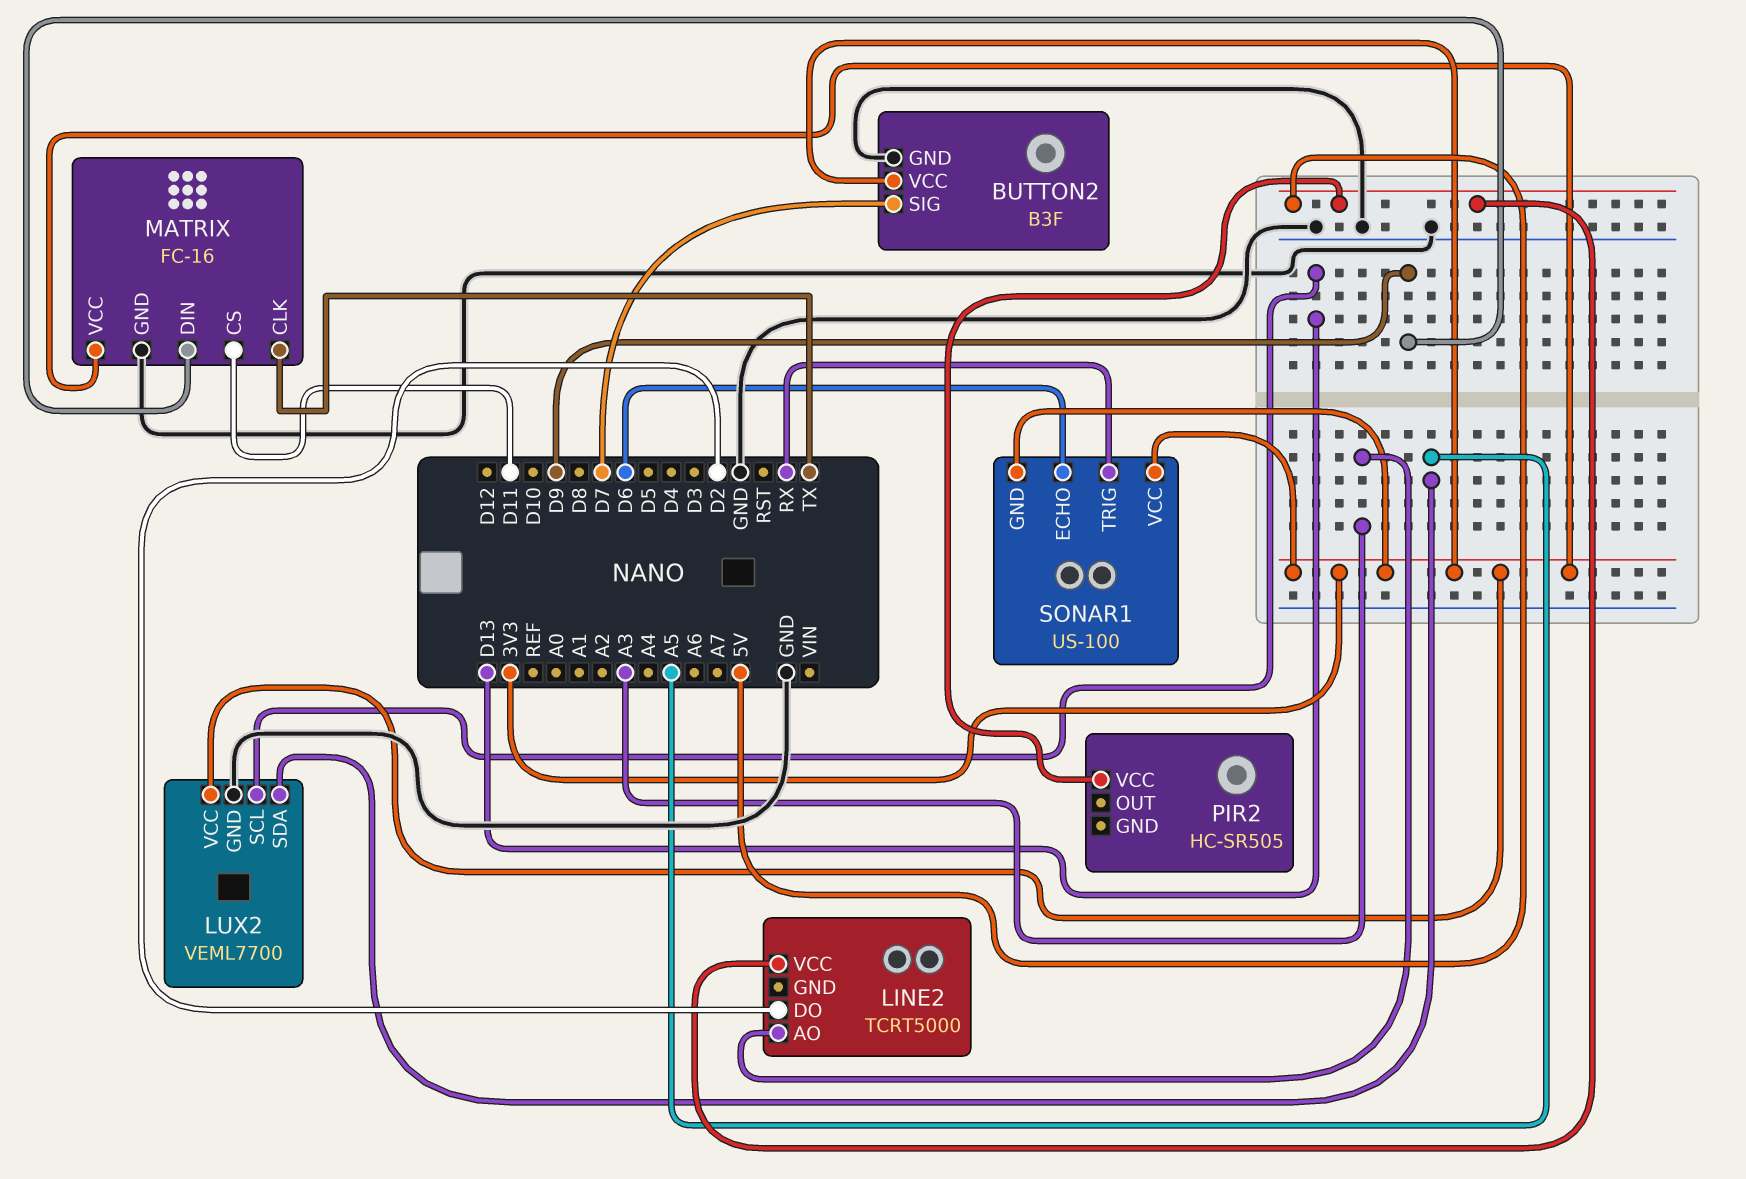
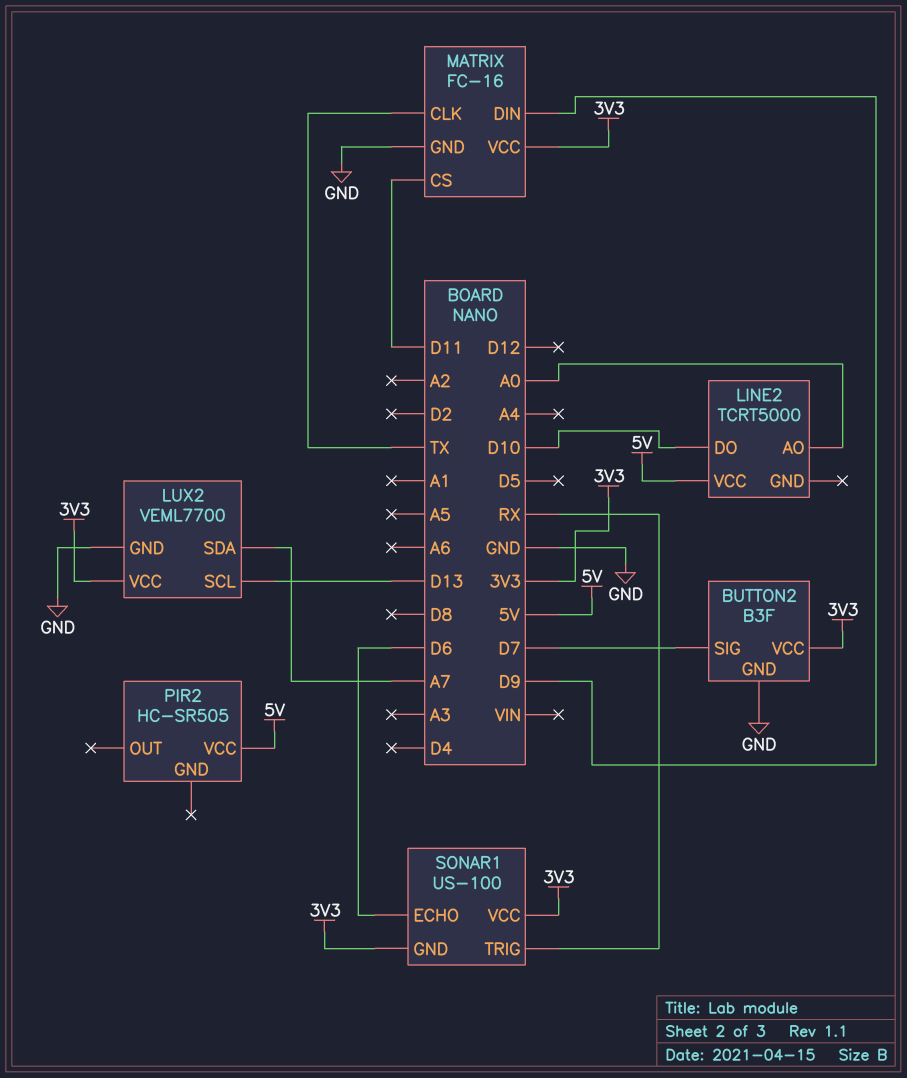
LINE2 pin AO: A3 -> A0
LINE2 pin DO: D2 -> D10
LUX2 pin SDA: A5 -> A7

